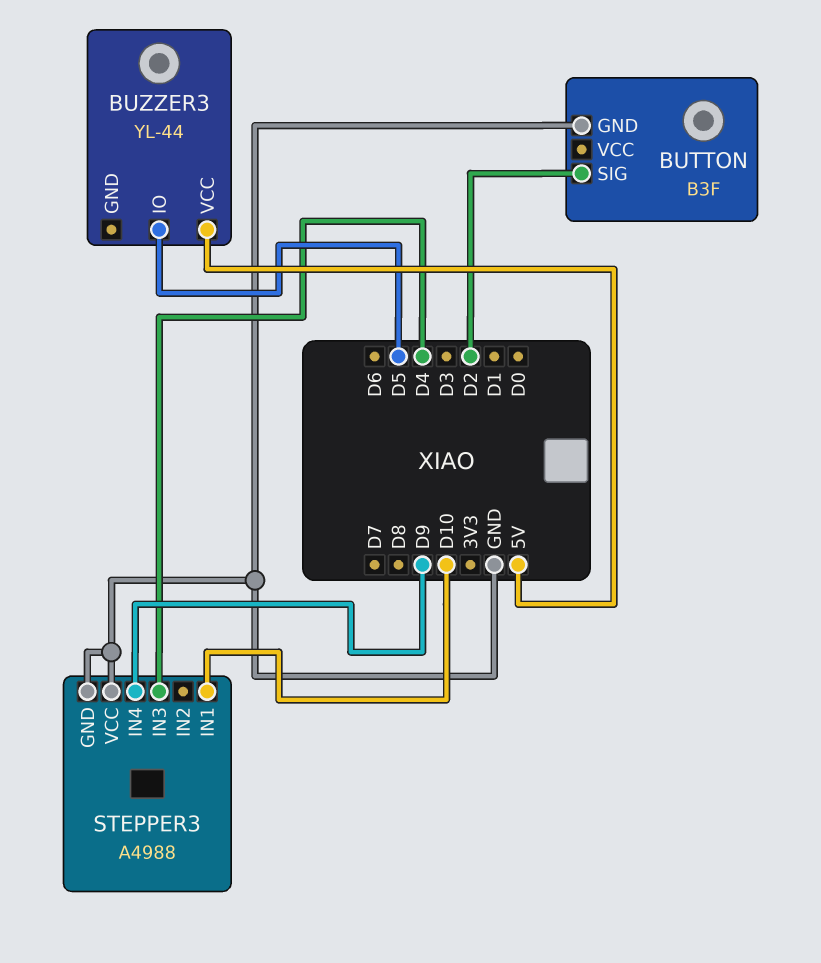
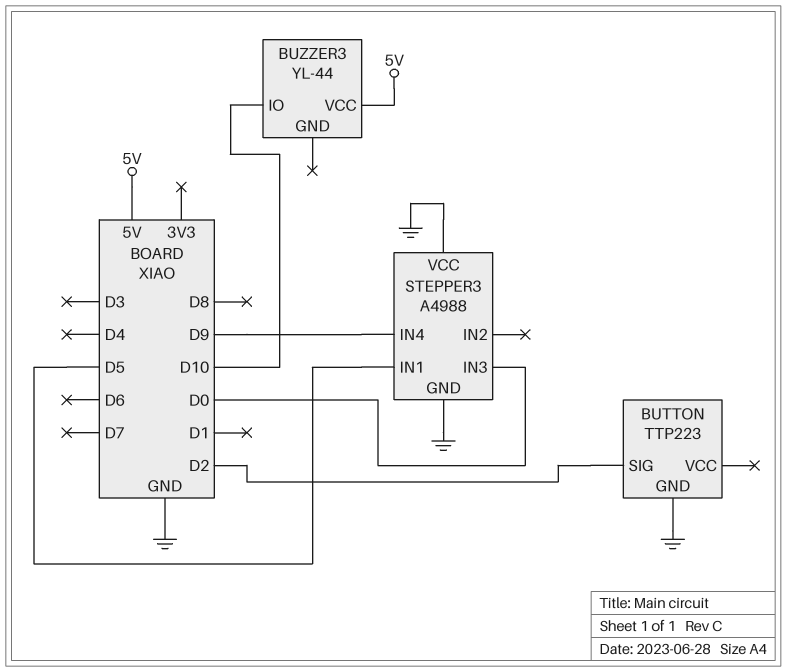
BUTTON: B3F -> TTP223
BUZZER3 pin IO: D5 -> D10
STEPPER3 pin IN1: D10 -> D5
STEPPER3 pin IN3: D4 -> D0

